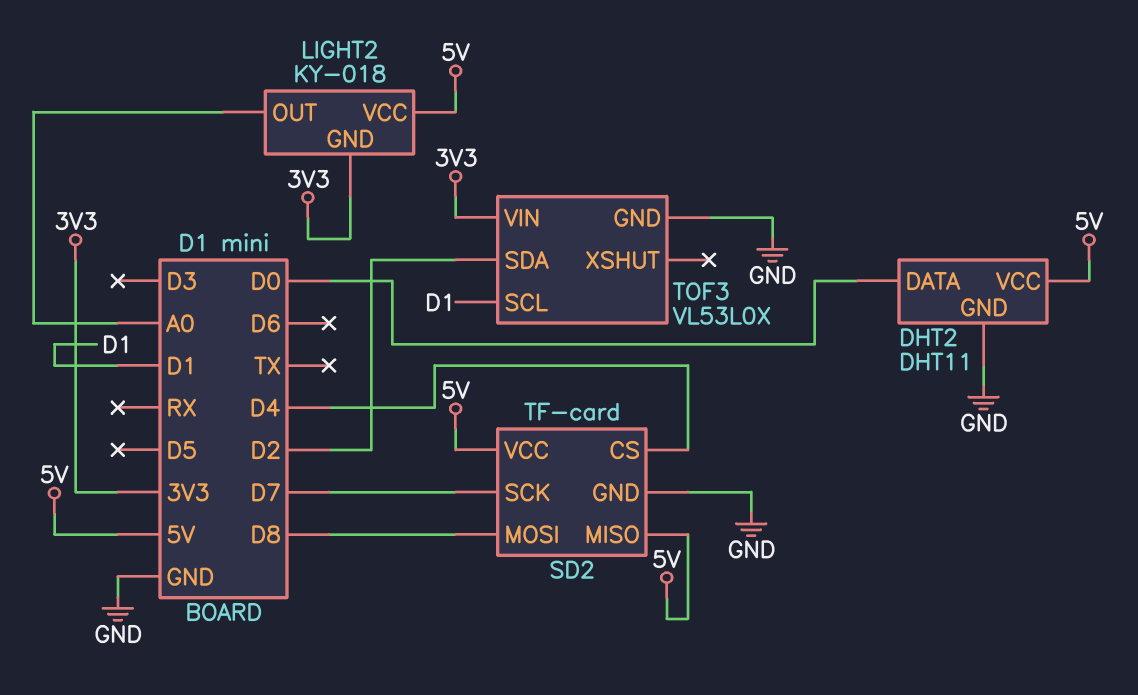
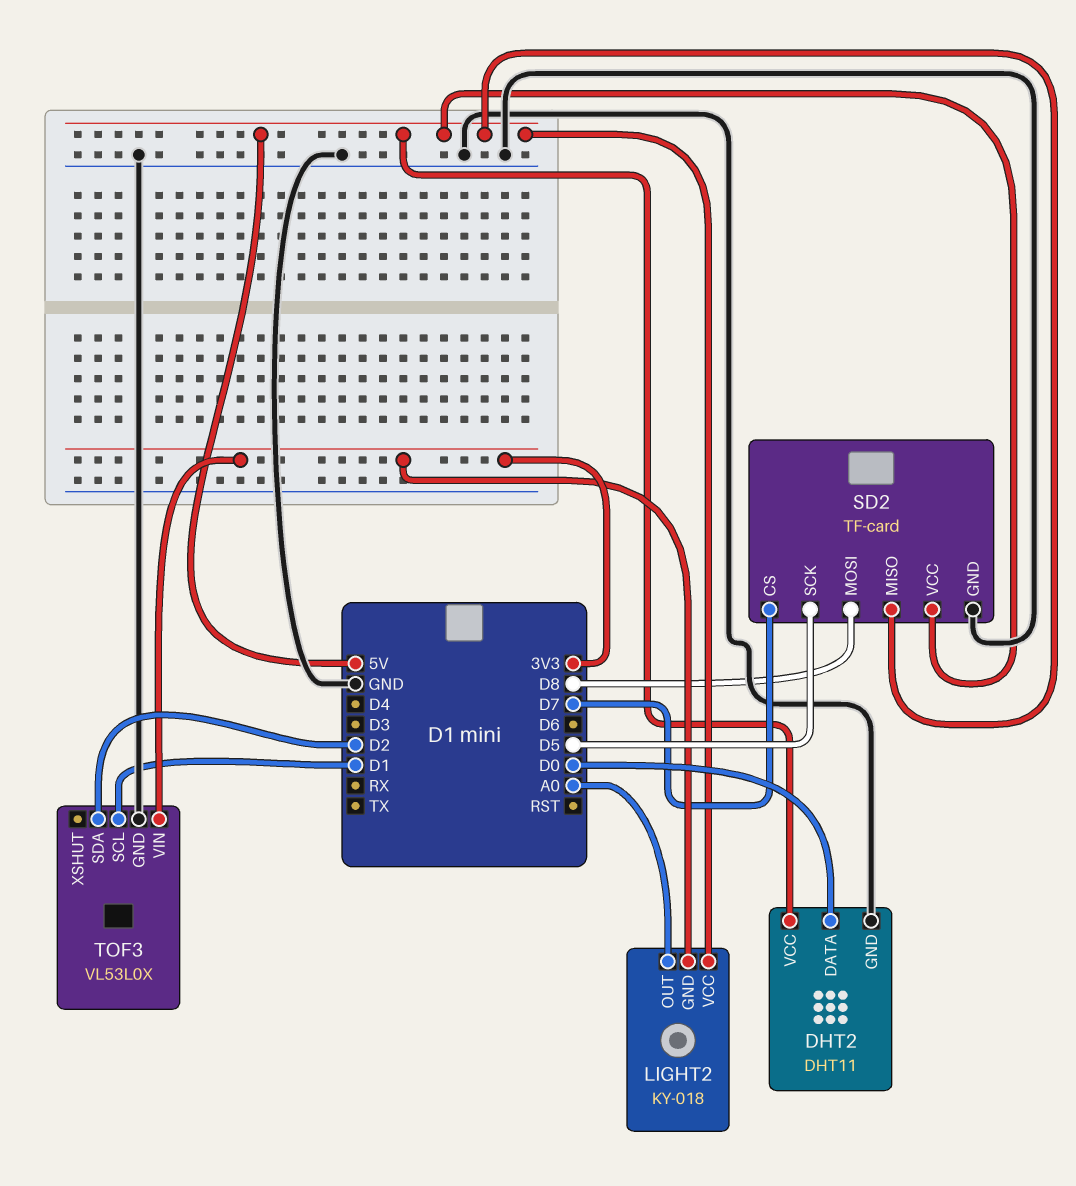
SD2 pin CS: D4 -> D7
SD2 pin SCK: D7 -> D5

